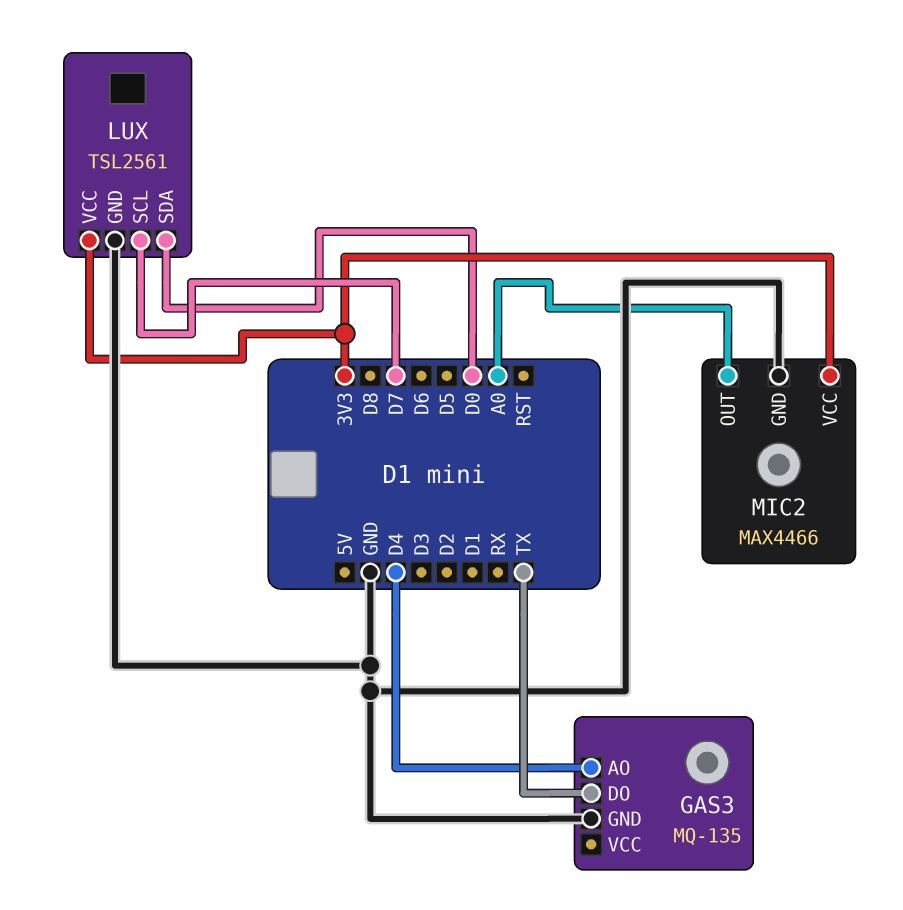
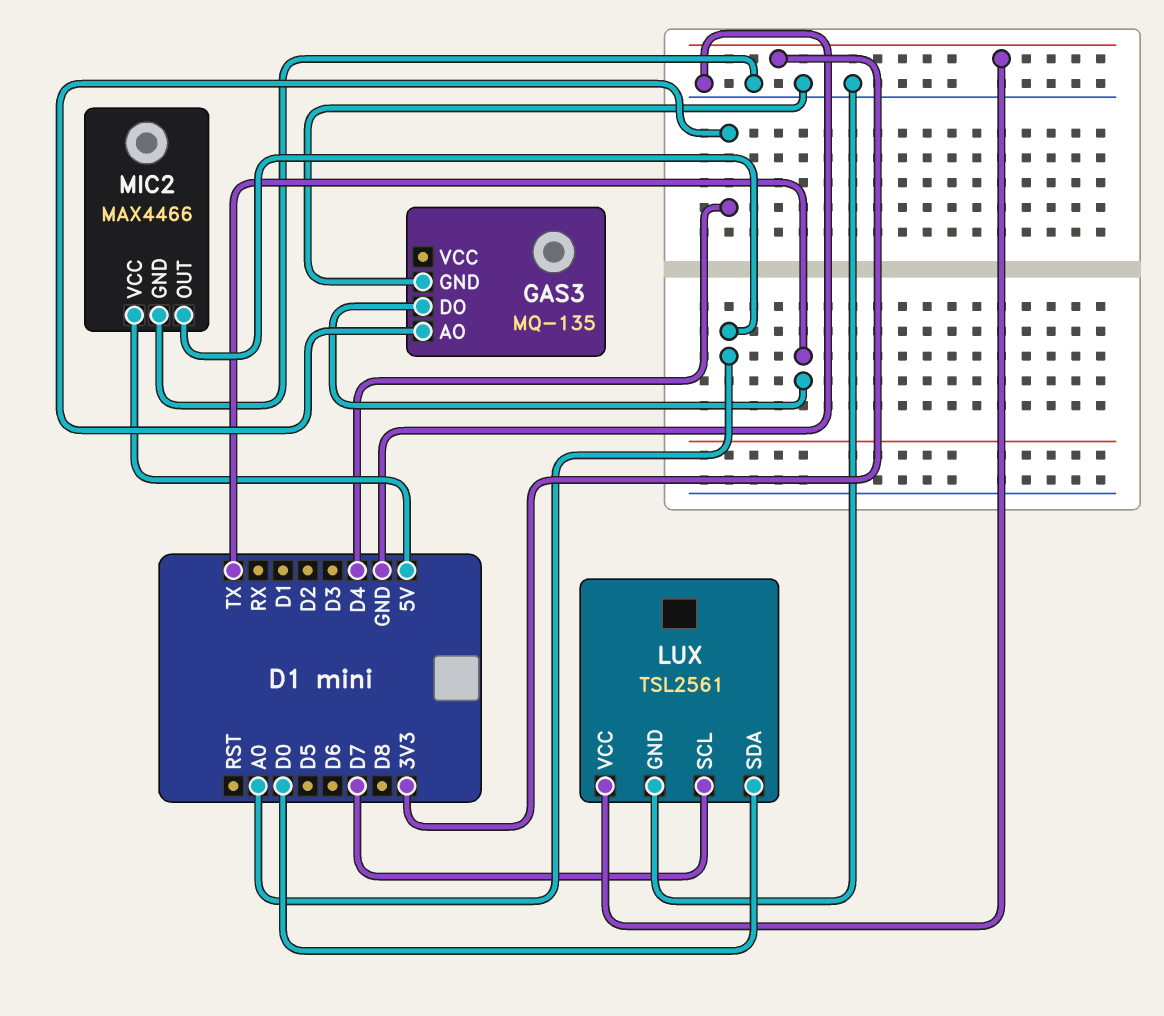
MIC2 pin VCC: 3V3 -> 5V

